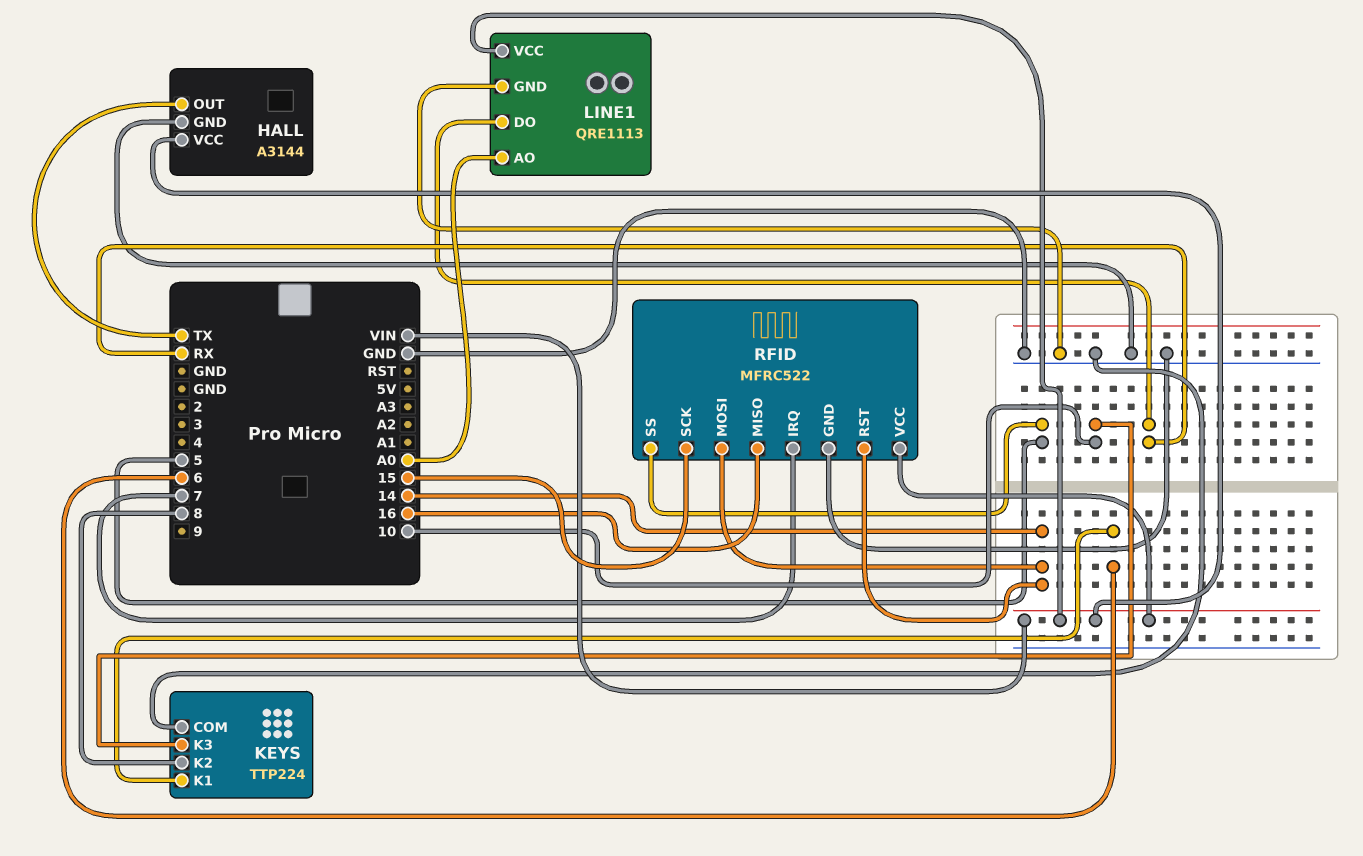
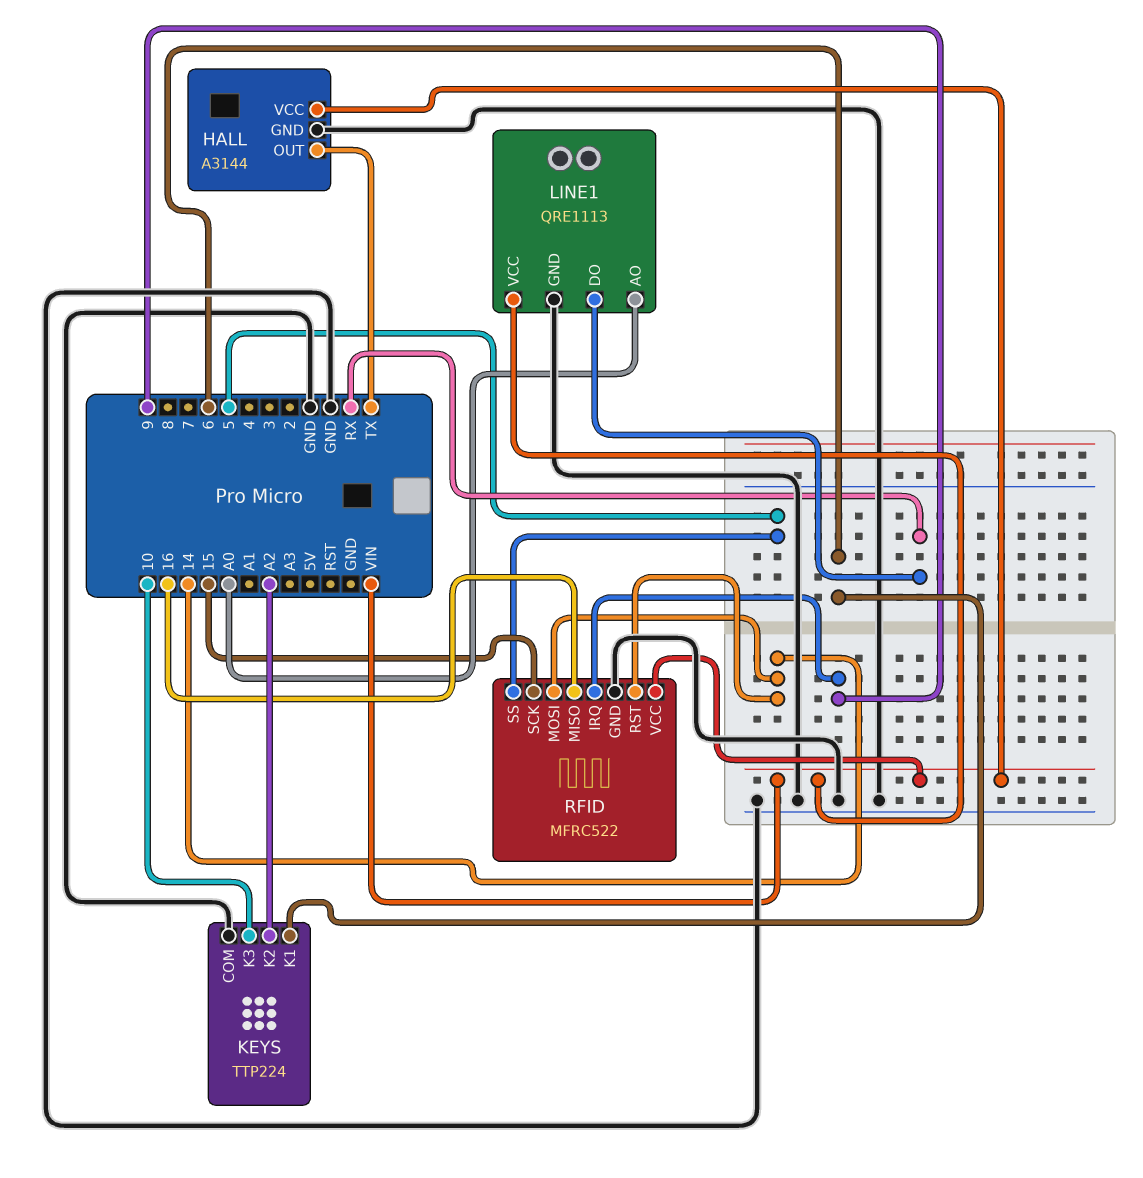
KEYS pin K2: 8 -> A2
RFID pin IRQ: 7 -> 9

